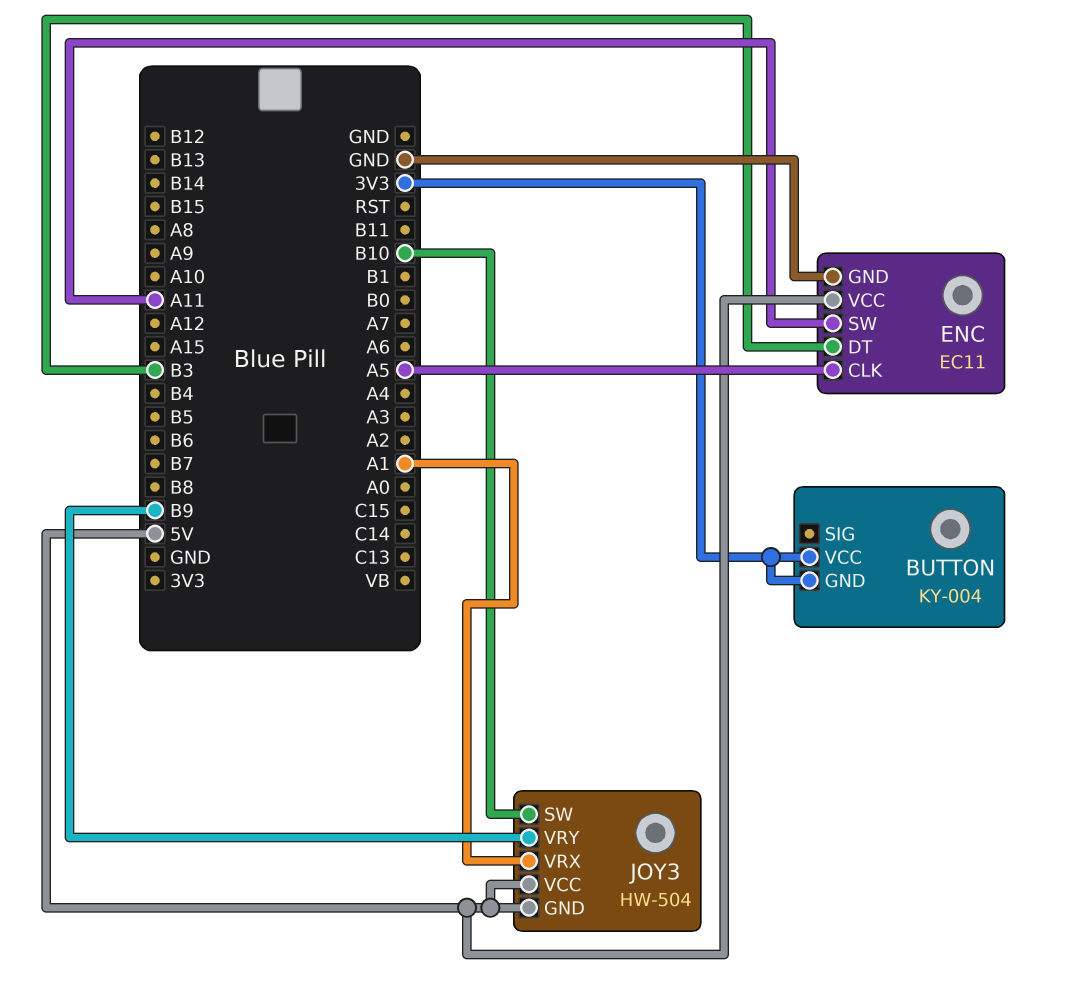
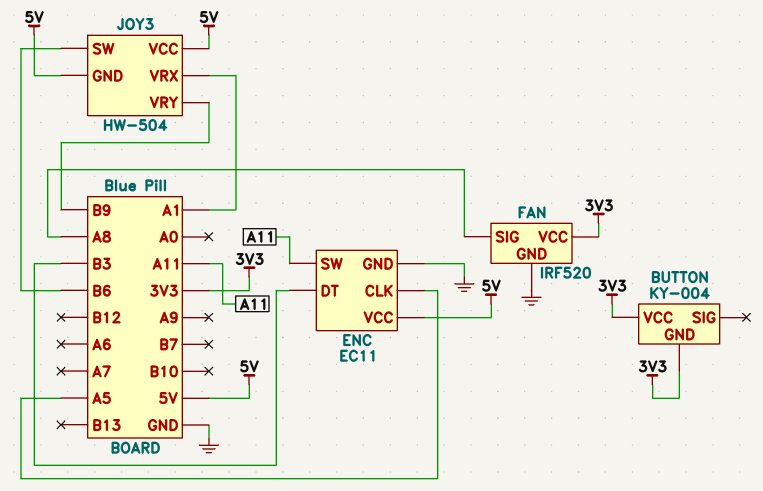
FAN: none -> IRF520
FAN pin GND: none -> GND
FAN pin SIG: none -> A8
FAN pin VCC: none -> 3V3
JOY3 pin SW: B10 -> B6

